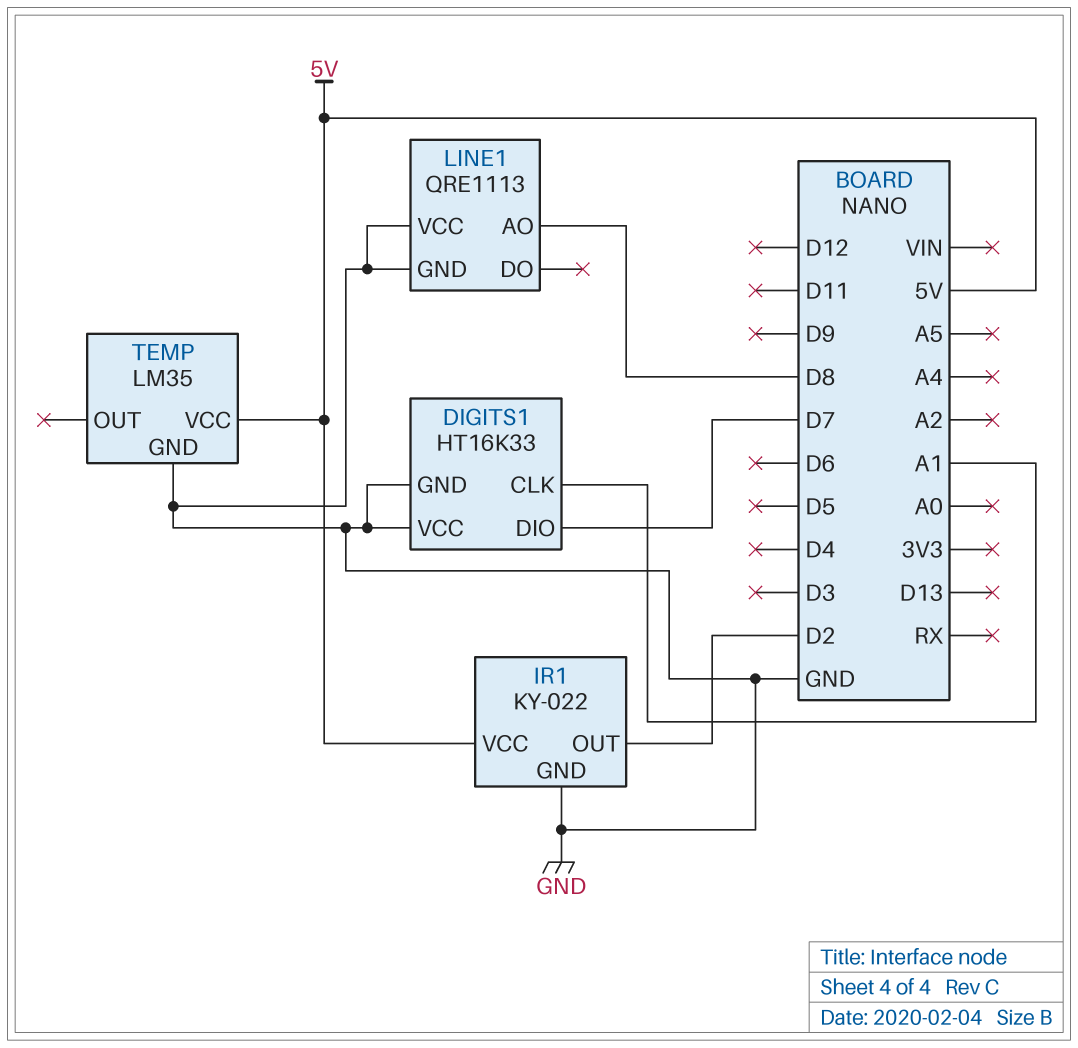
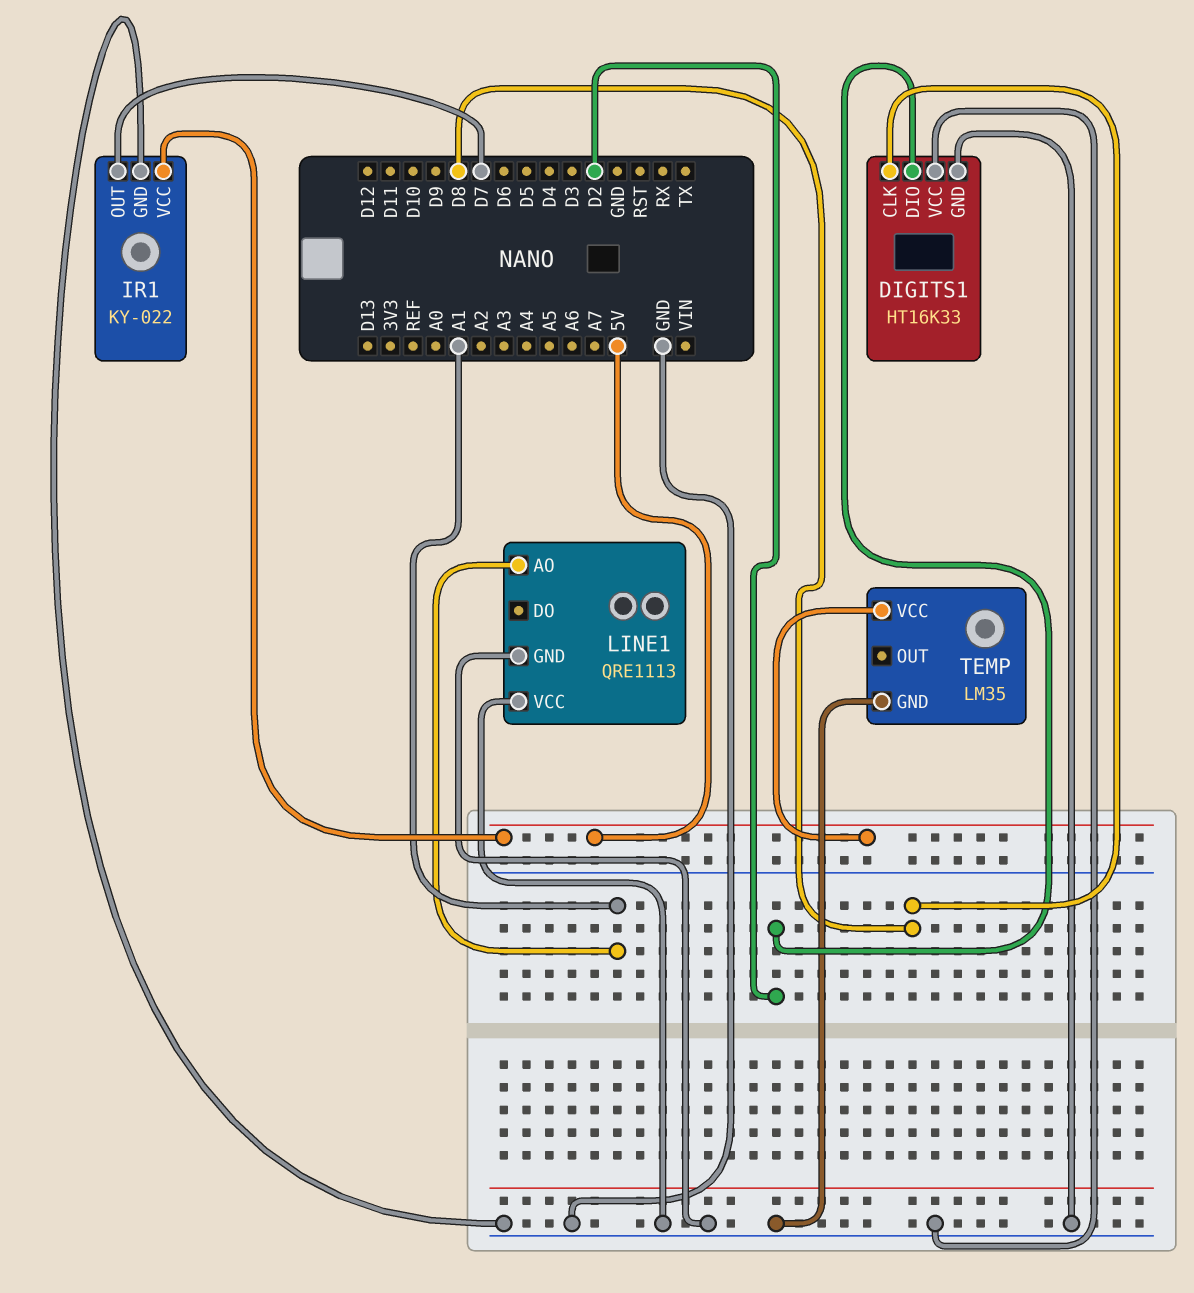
DIGITS1 pin CLK: A1 -> D8
DIGITS1 pin DIO: D7 -> D2
IR1 pin OUT: D2 -> D7
LINE1 pin AO: D8 -> A1

